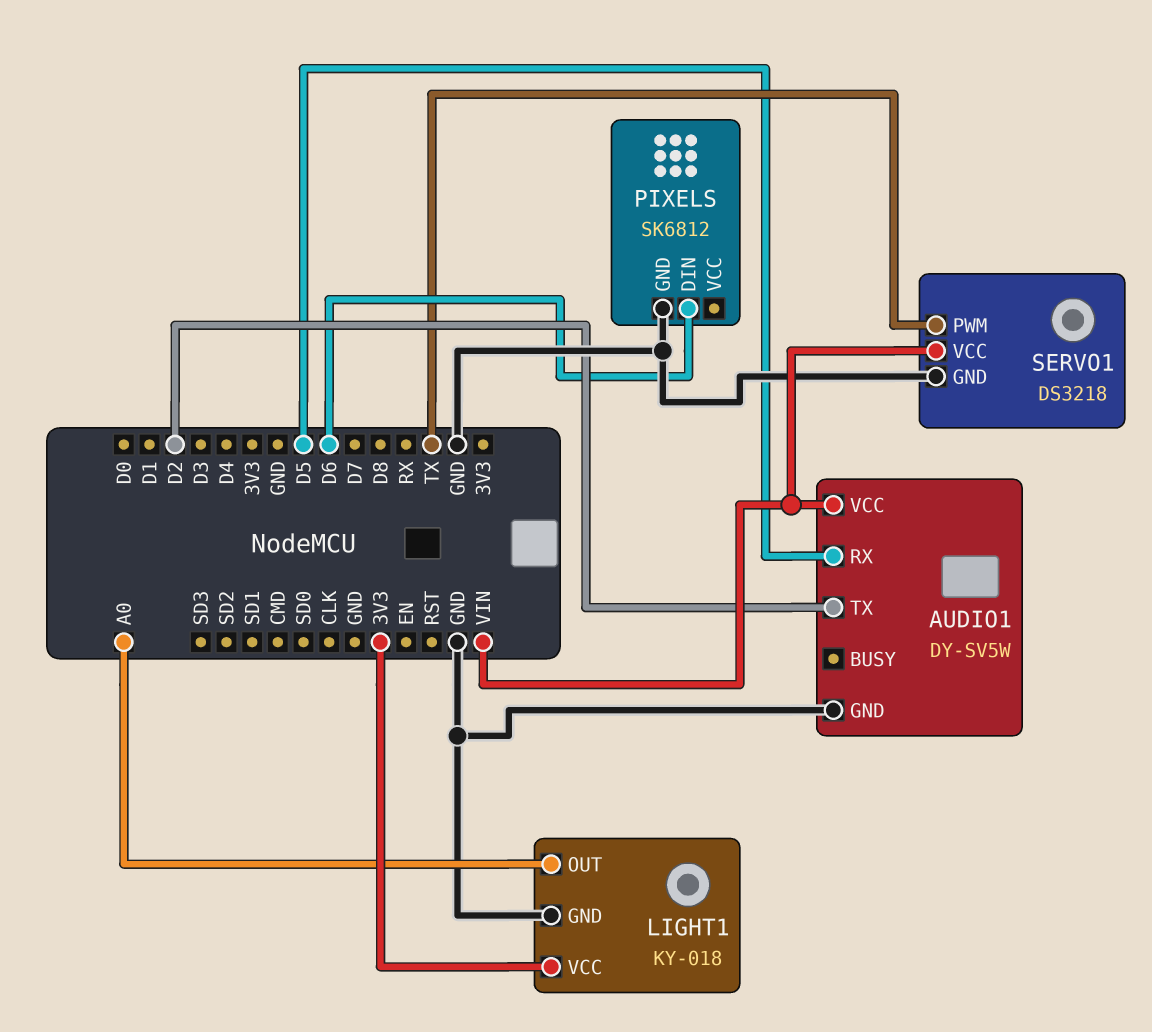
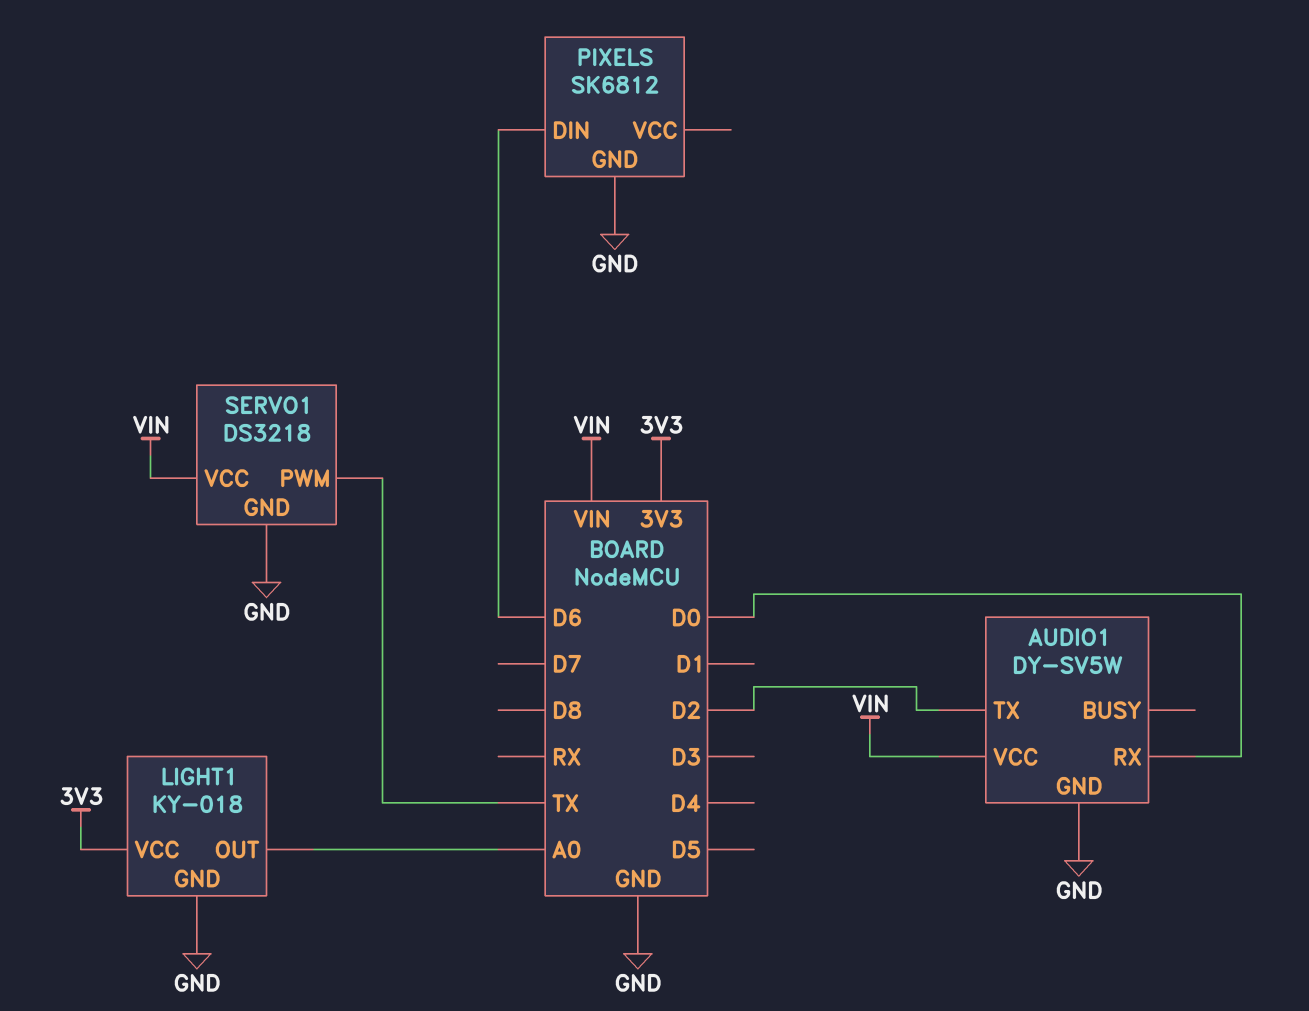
AUDIO1 pin RX: D5 -> D0

